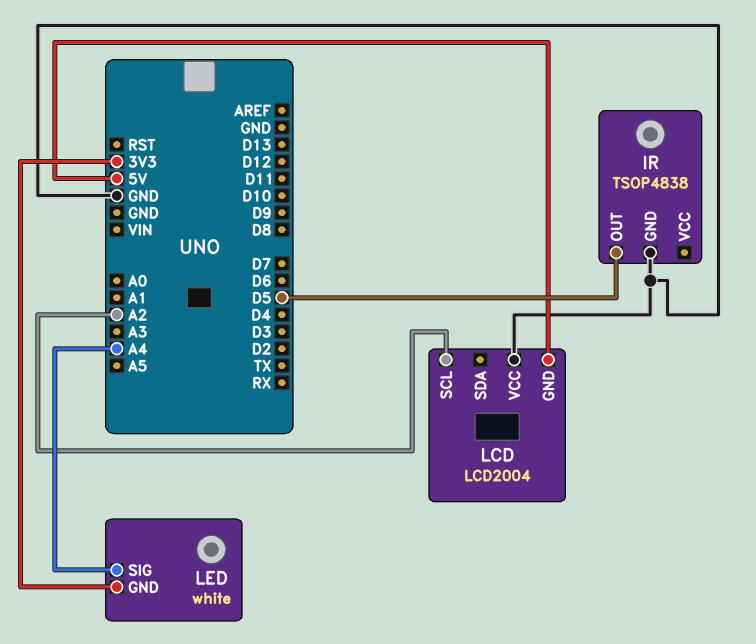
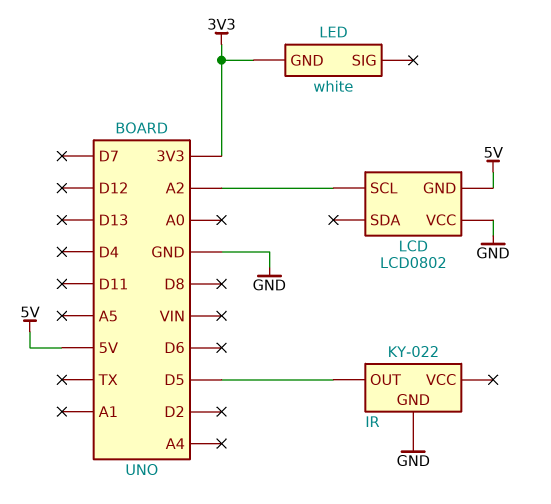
IR: TSOP4838 -> KY-022
LCD: LCD2004 -> LCD0802
LED pin SIG: A4 -> none

